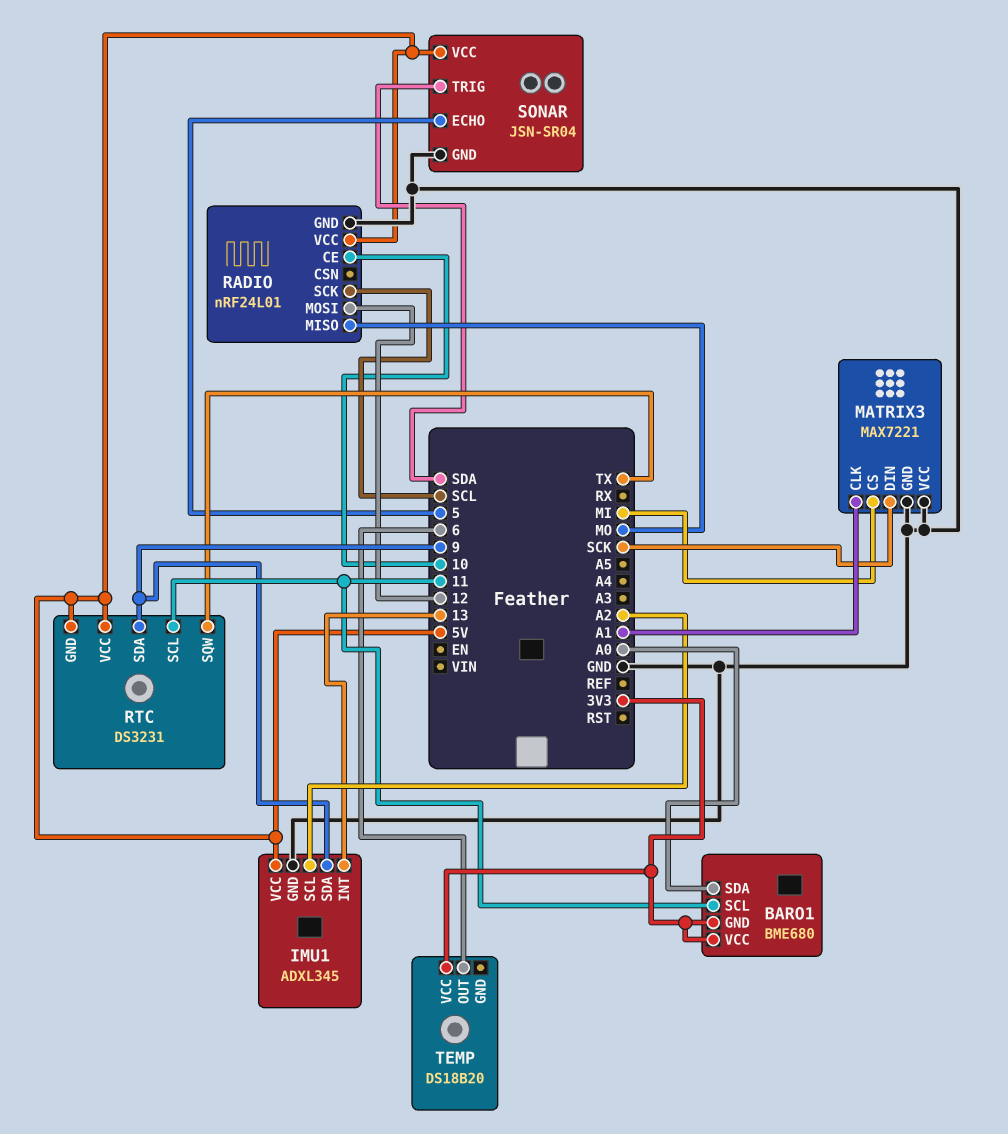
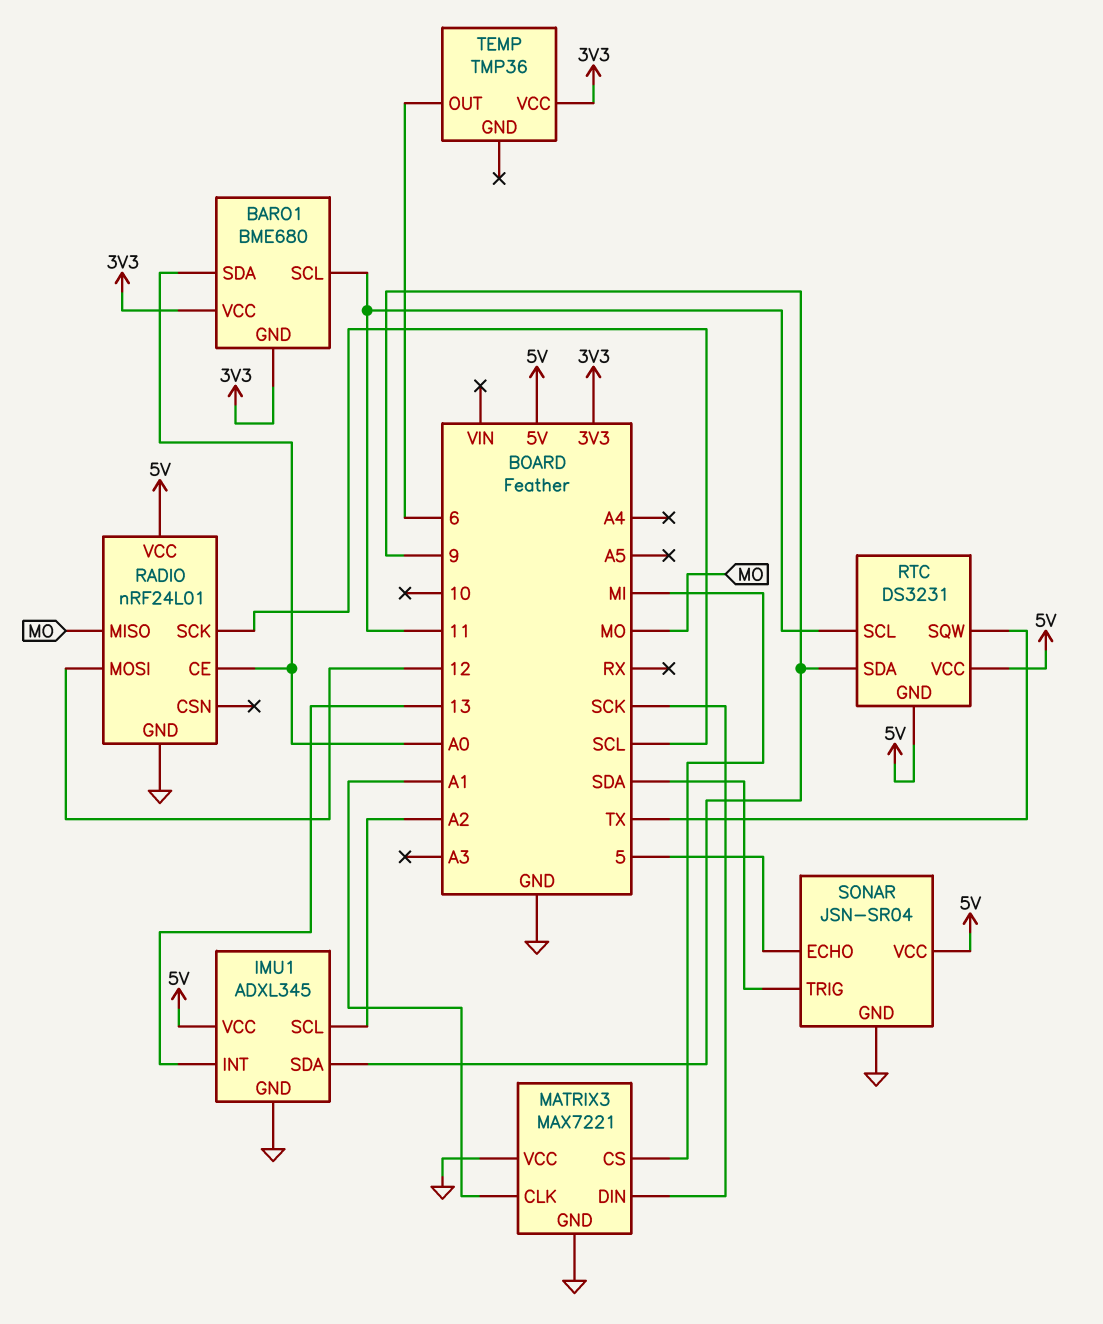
RADIO pin CE: 10 -> A0
TEMP: DS18B20 -> TMP36

